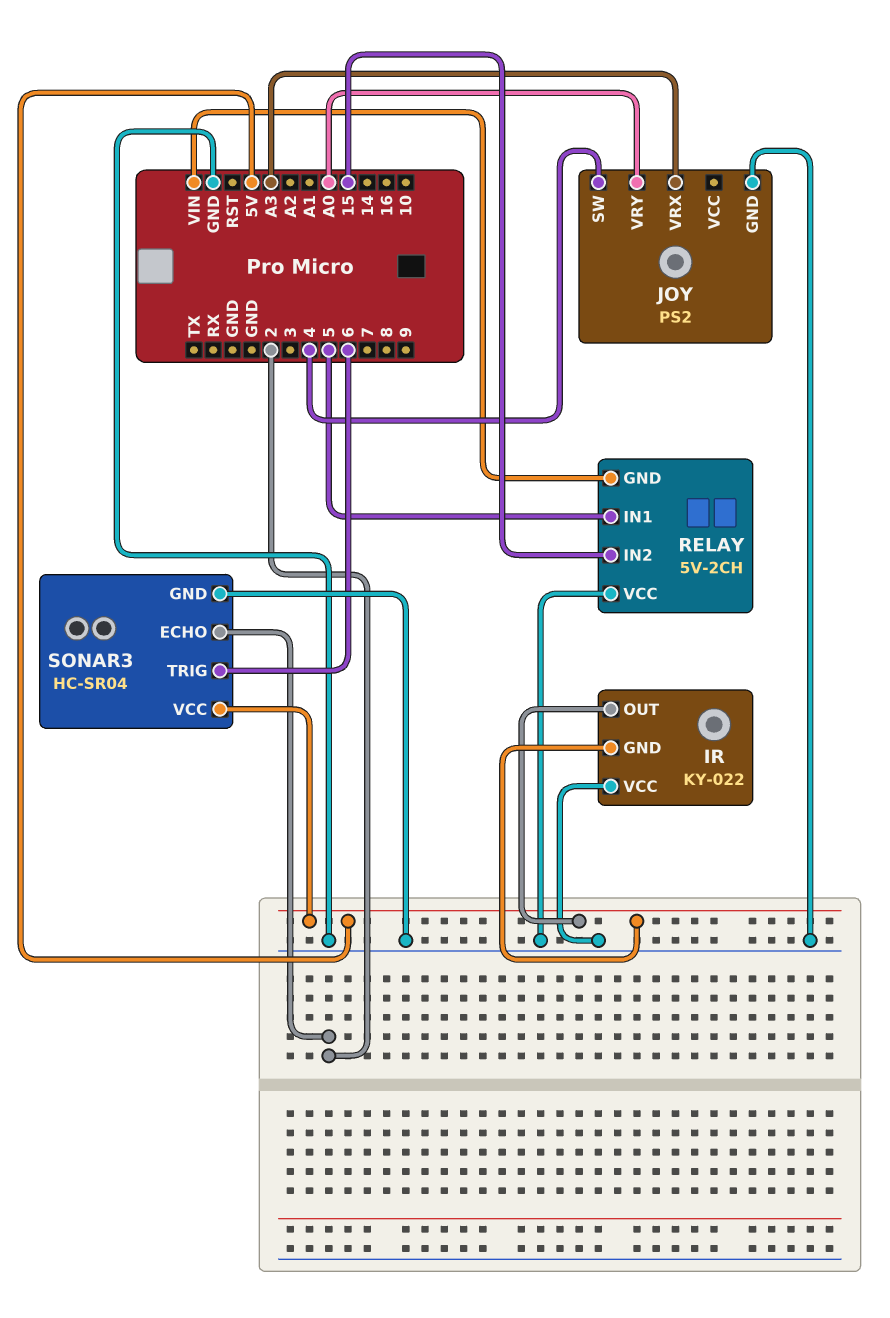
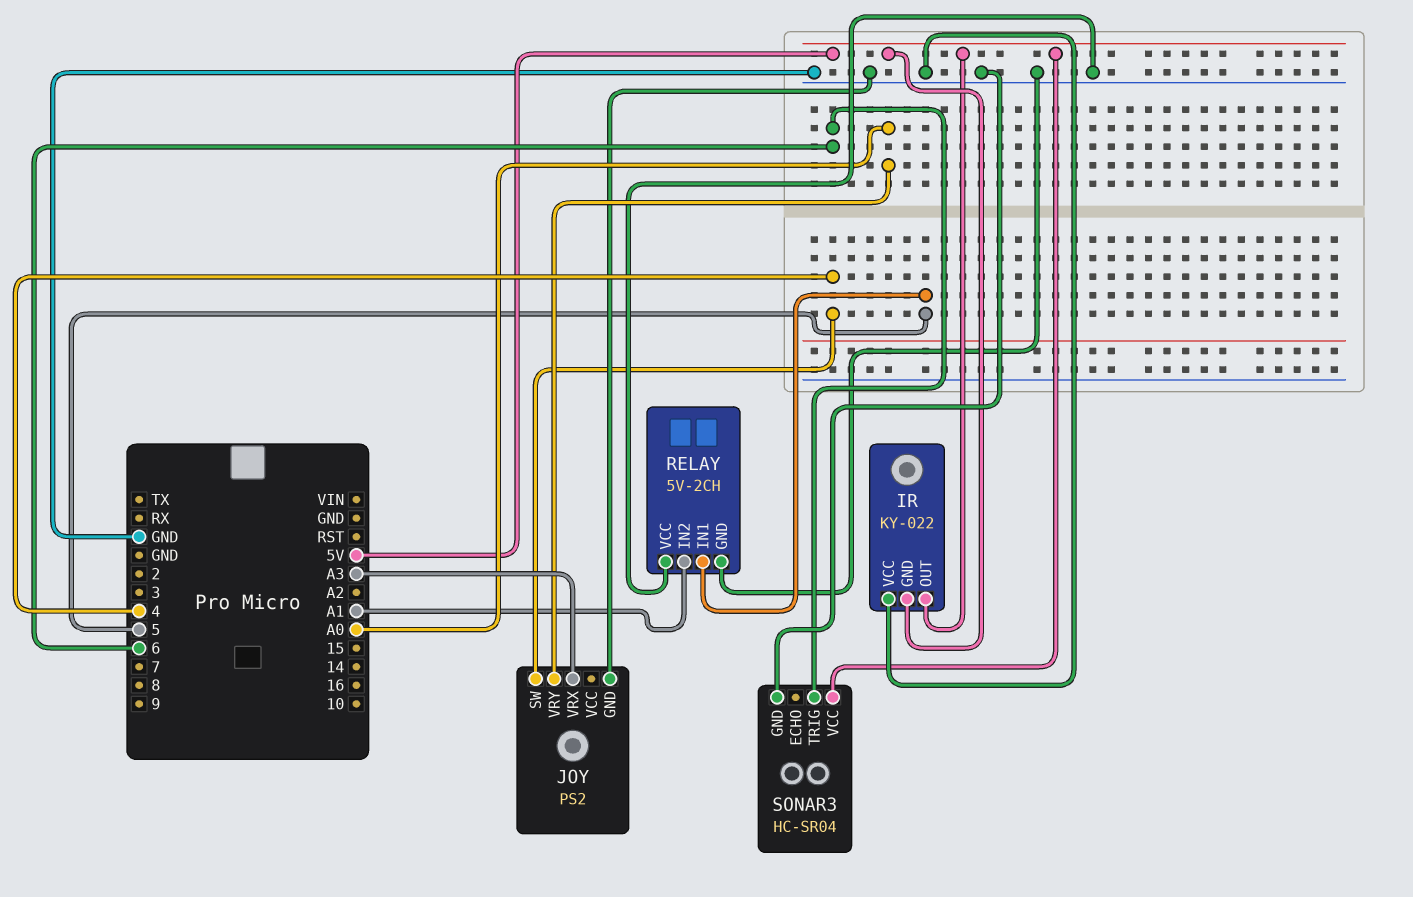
RELAY pin GND: VIN -> GND
RELAY pin IN2: 15 -> A1
SONAR3 pin ECHO: 2 -> none

